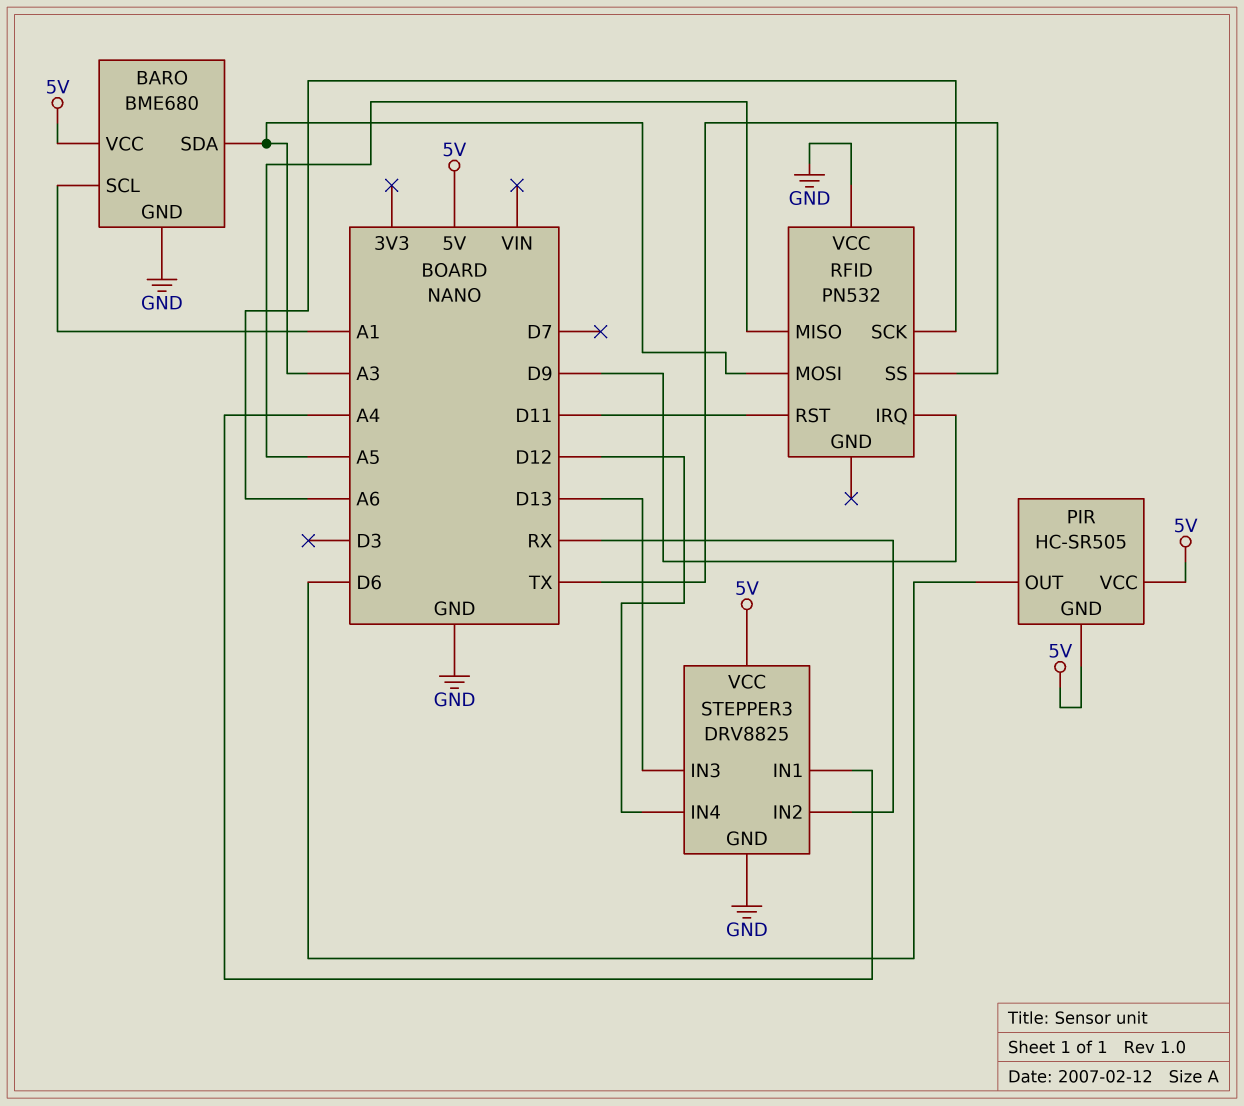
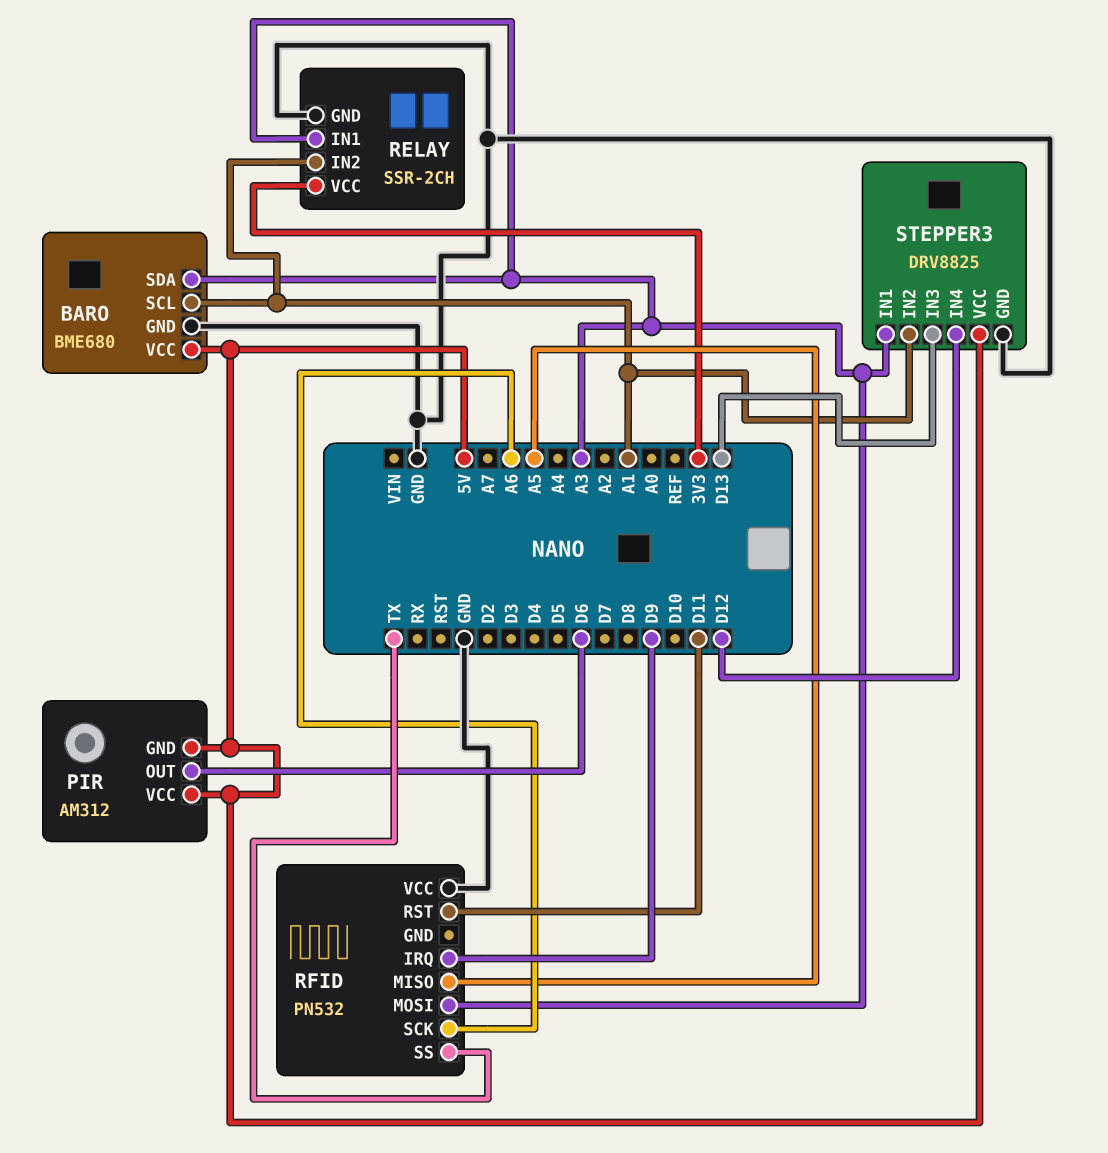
PIR: HC-SR505 -> AM312
RELAY: none -> SSR-2CH
RELAY pin GND: none -> GND
RELAY pin IN1: none -> A3
RELAY pin IN2: none -> A1
RELAY pin VCC: none -> 3V3
STEPPER3 pin IN1: A4 -> A3
STEPPER3 pin IN2: RX -> A1

